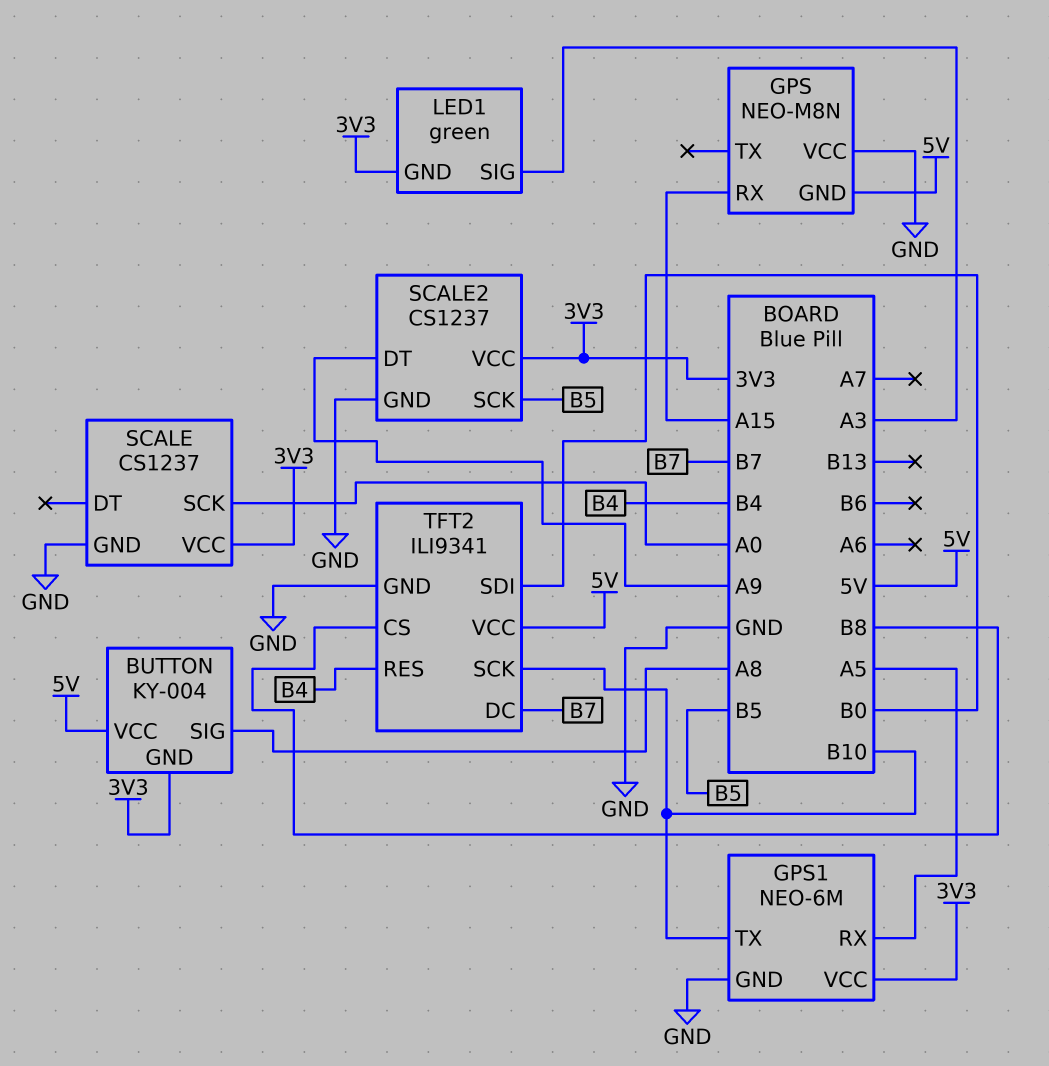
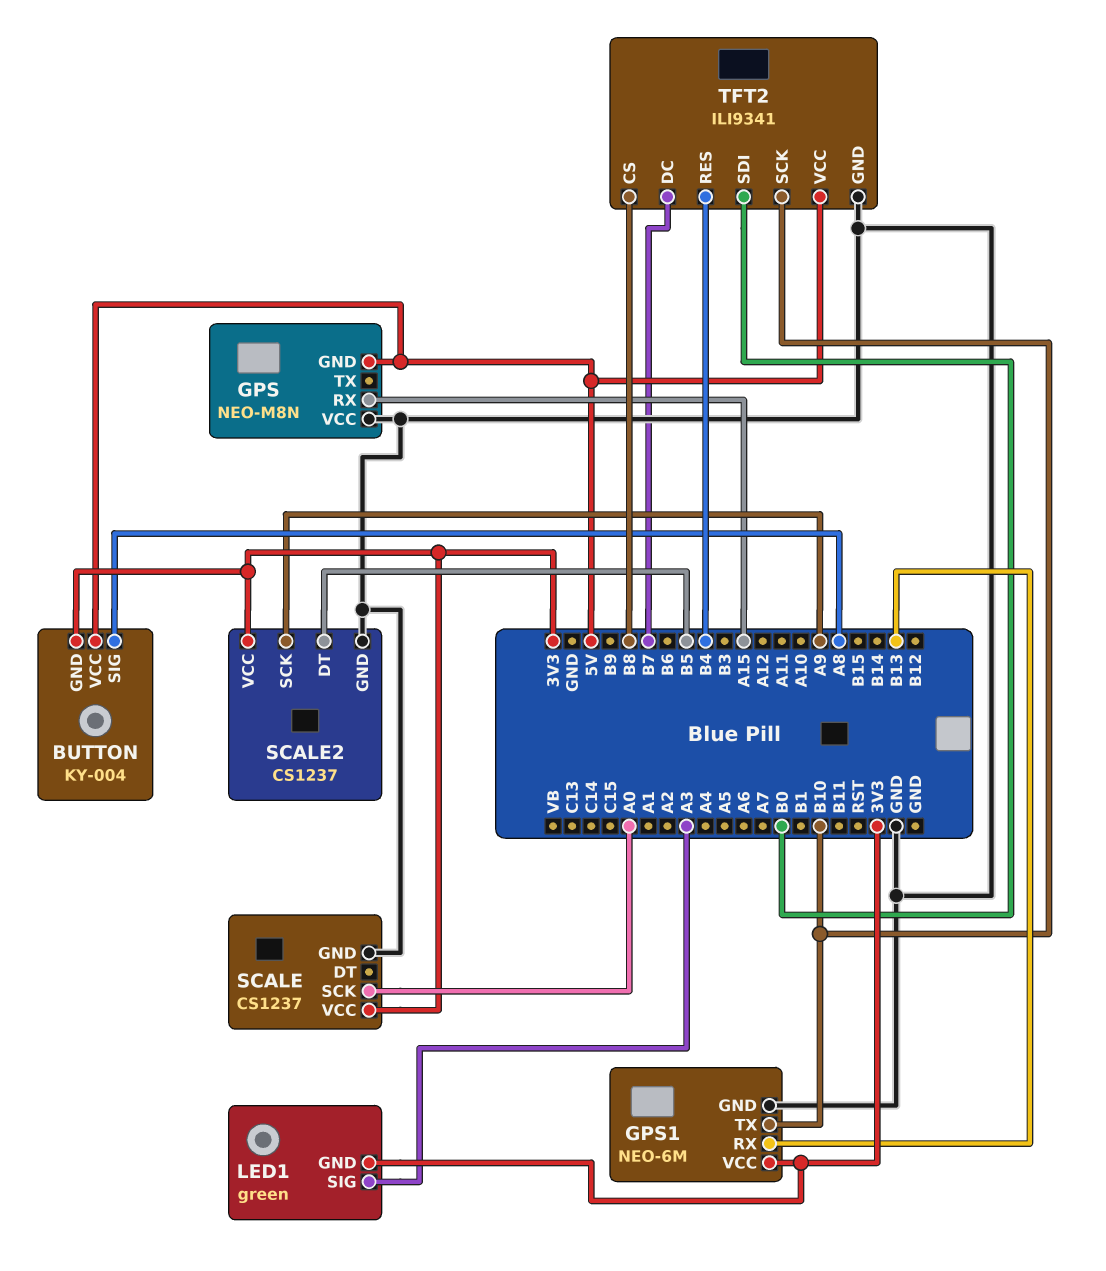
GPS1 pin RX: A5 -> B13
SCALE2 pin DT: A9 -> B5
SCALE2 pin SCK: B5 -> A9

